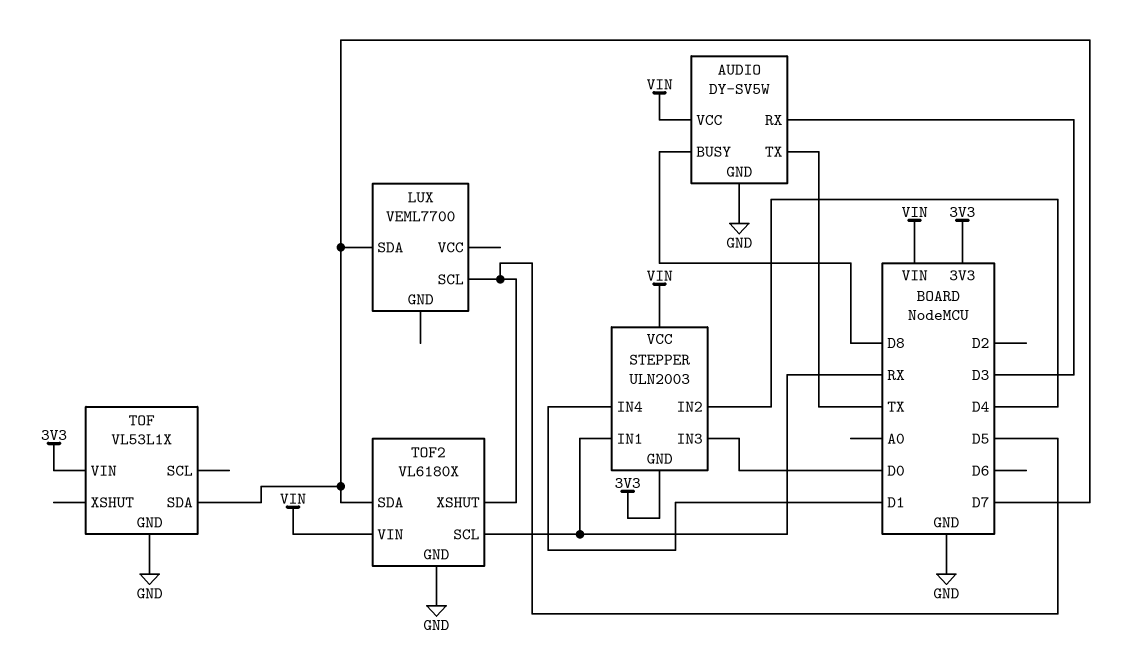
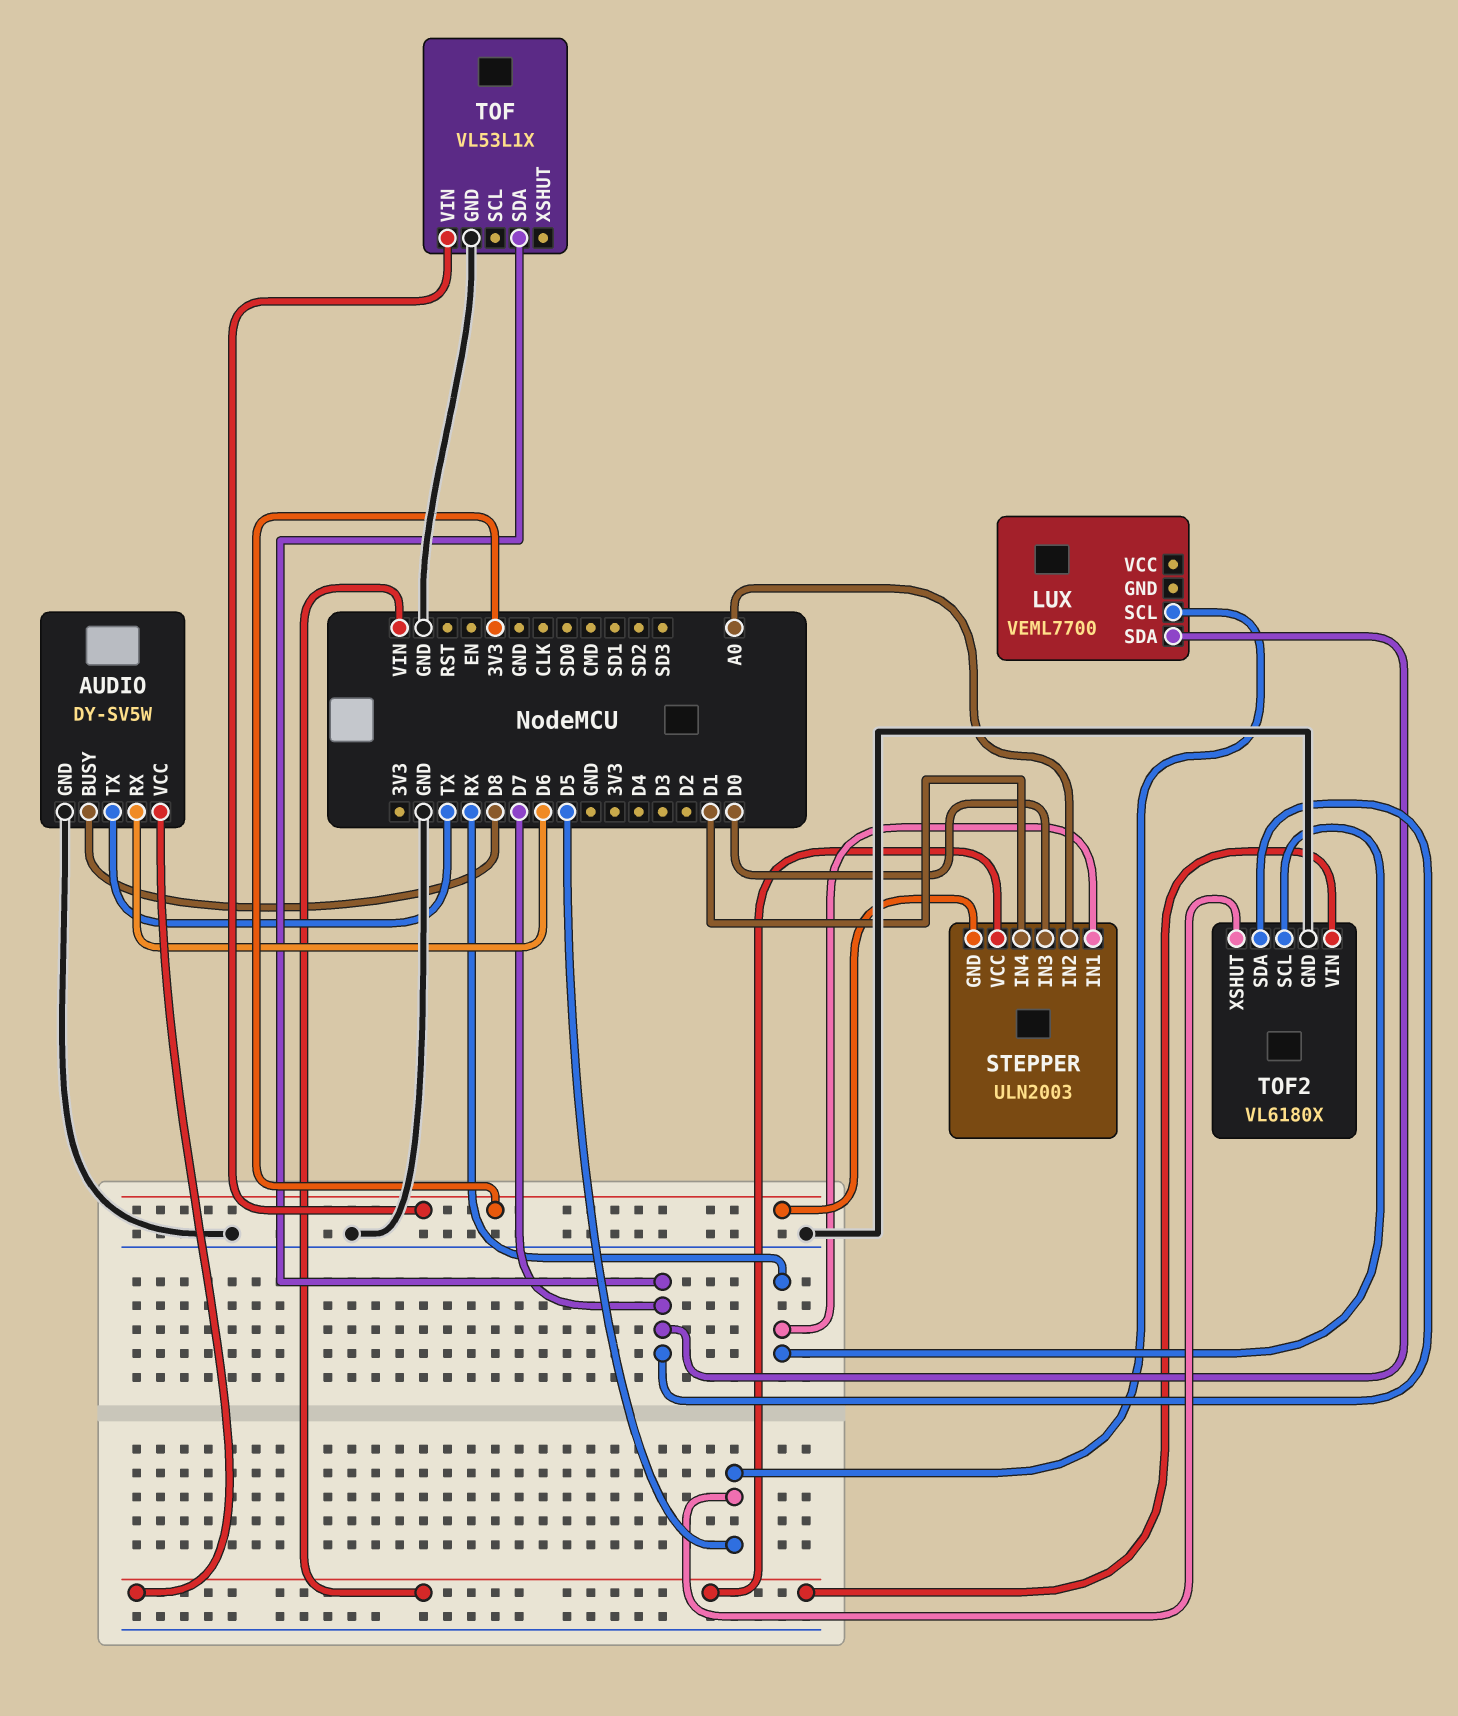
AUDIO pin RX: D3 -> D6
STEPPER pin IN2: D4 -> A0

